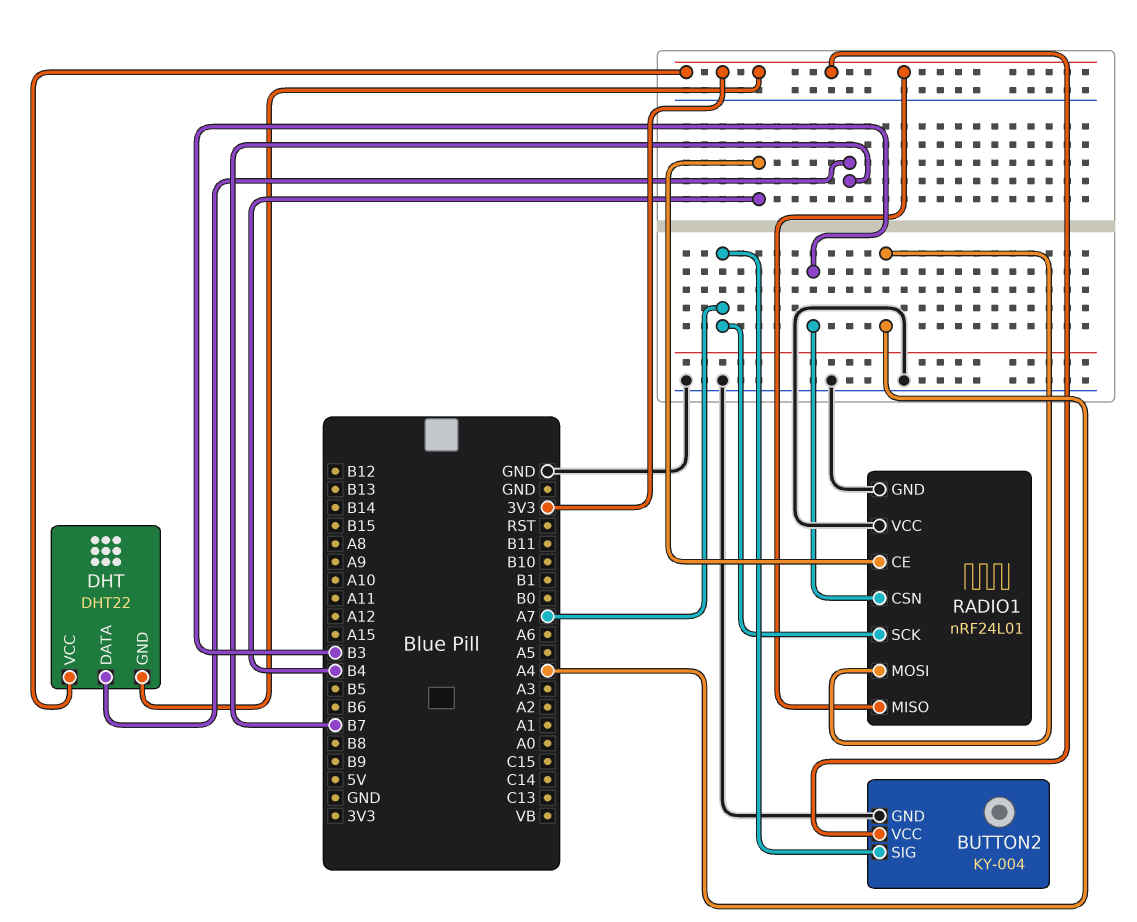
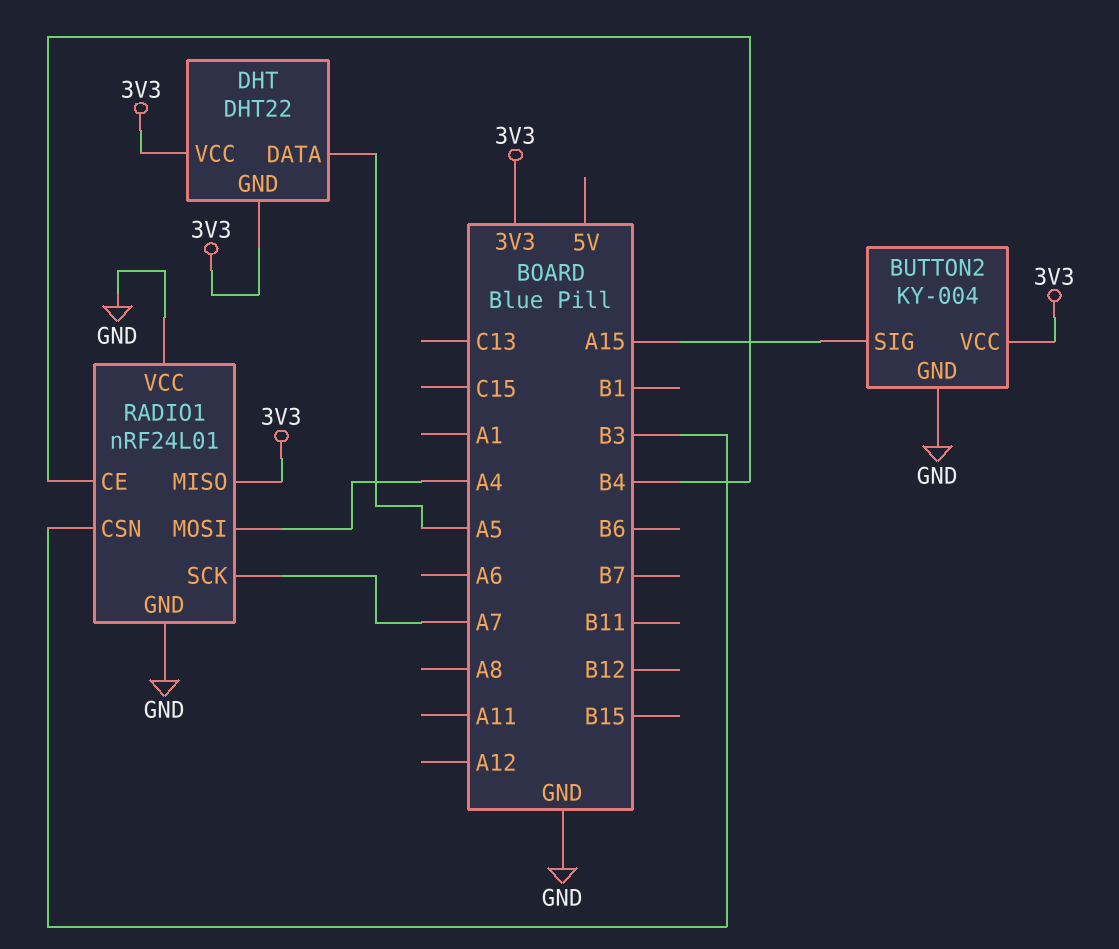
BUTTON2 pin SIG: A7 -> A15
DHT pin DATA: B7 -> A5

